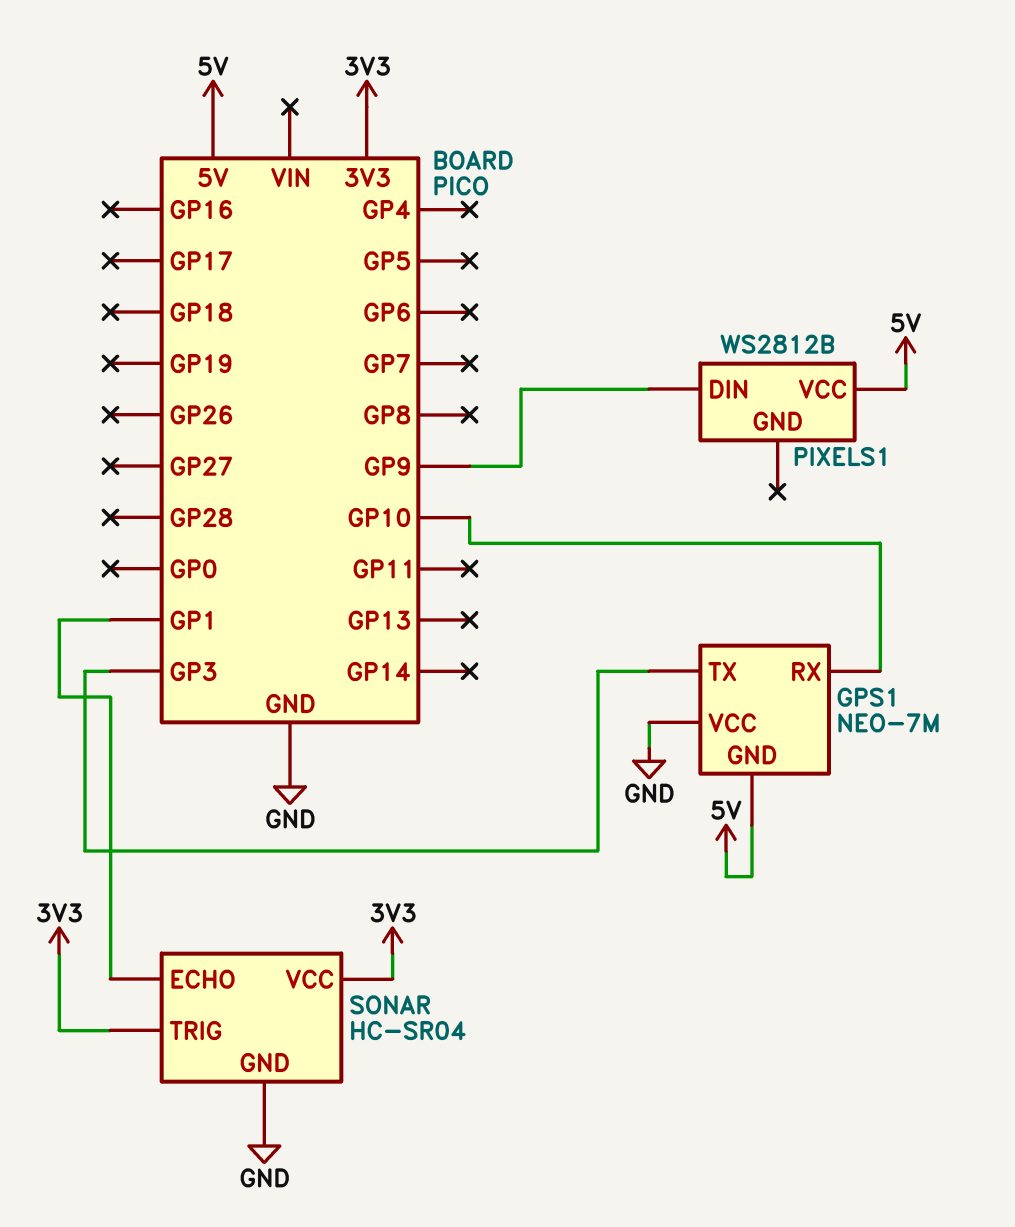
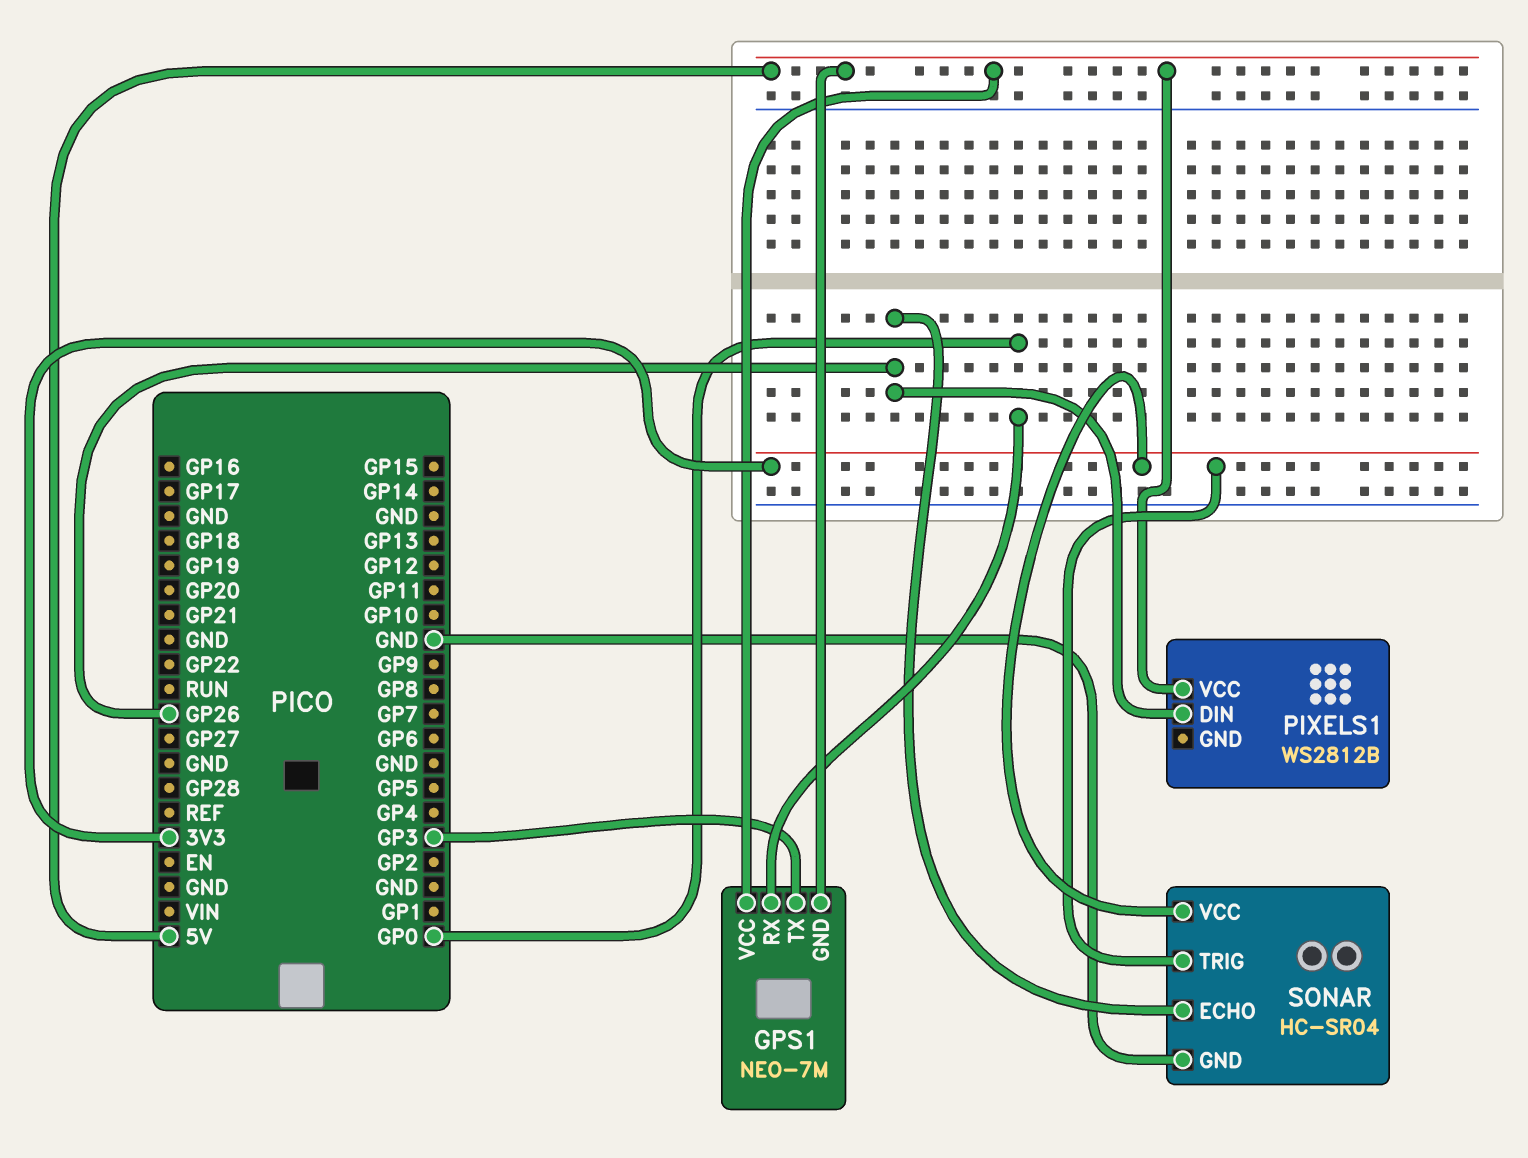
GPS1 pin RX: GP10 -> GP0
GPS1 pin VCC: GND -> 5V
PIXELS1 pin DIN: GP9 -> GP26
SONAR pin ECHO: GP1 -> GP26

